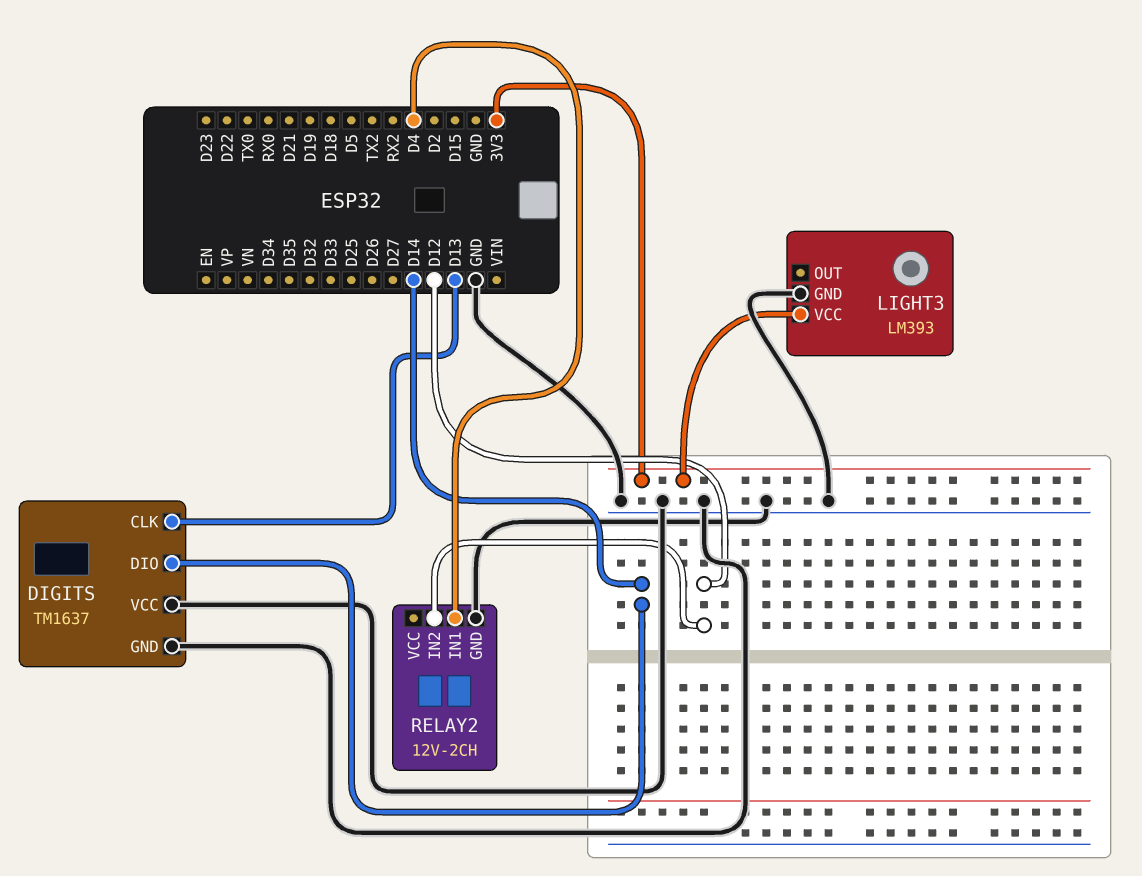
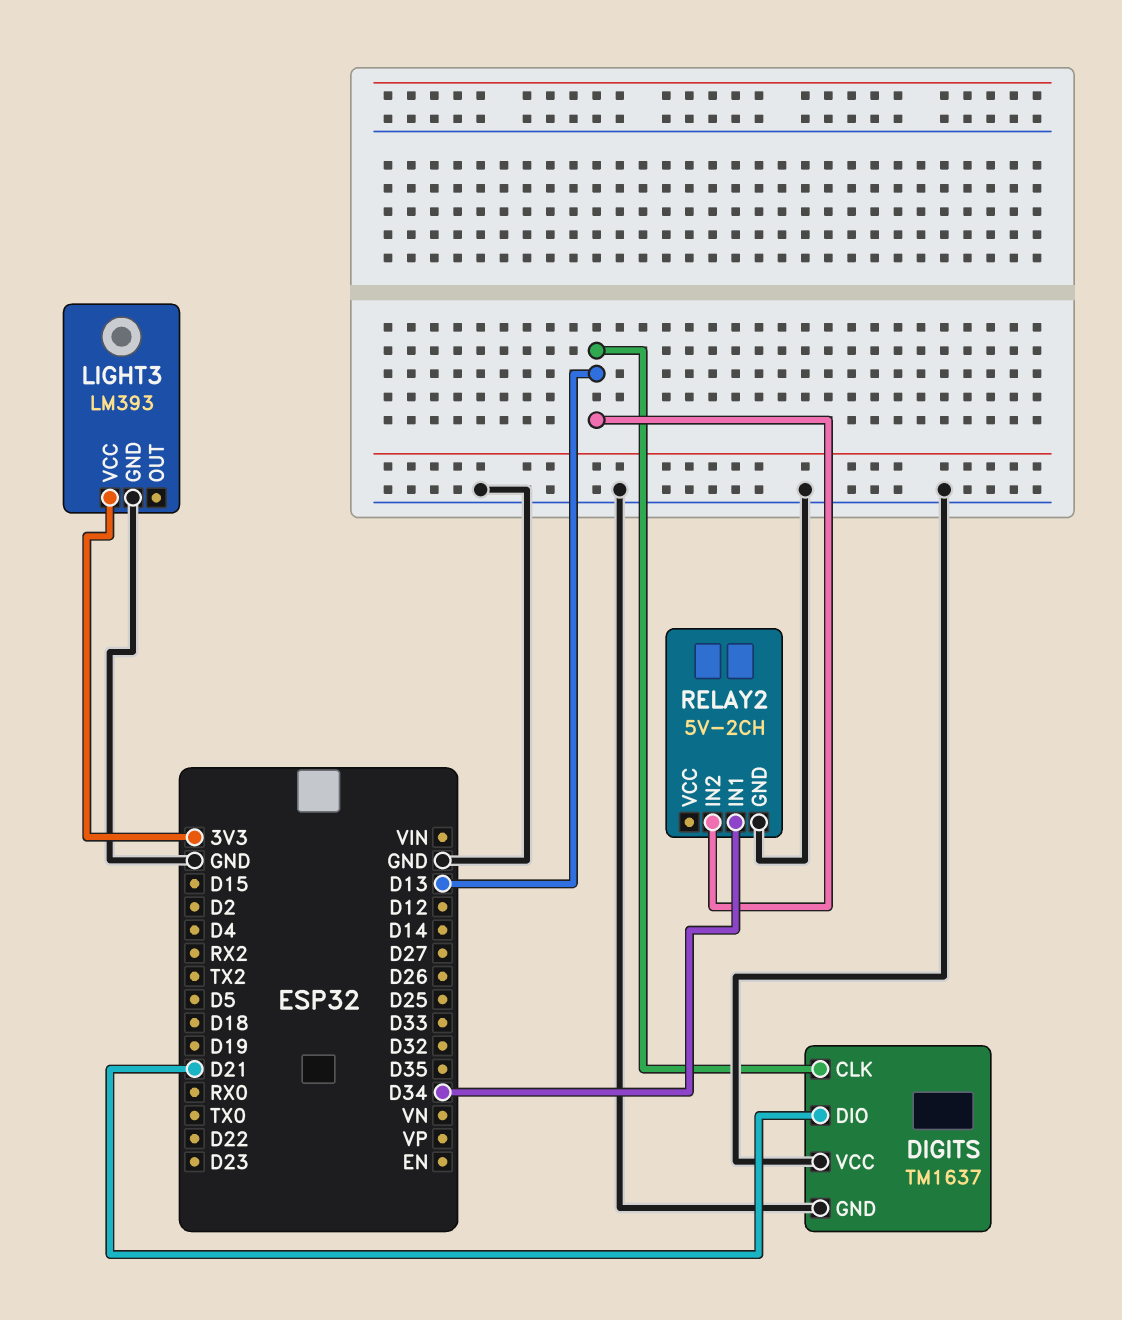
DIGITS pin DIO: D14 -> D21
RELAY2: 12V-2CH -> 5V-2CH
RELAY2 pin IN1: D4 -> D34
RELAY2 pin IN2: D12 -> D13

